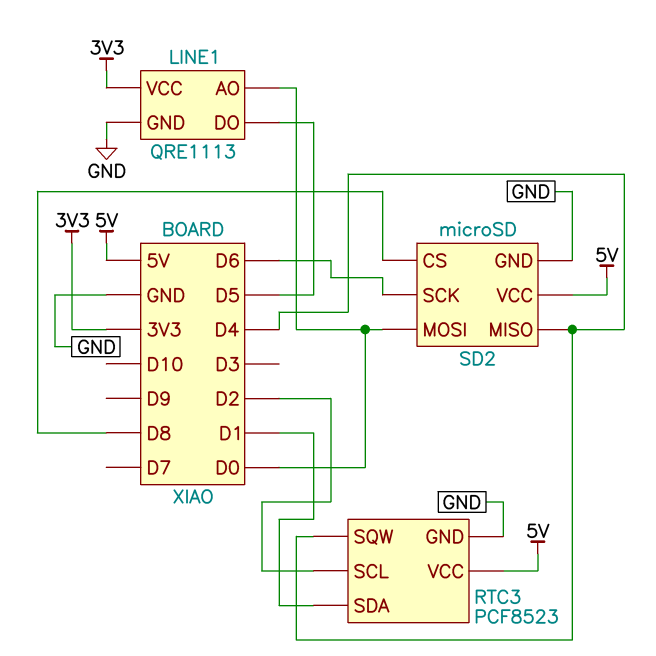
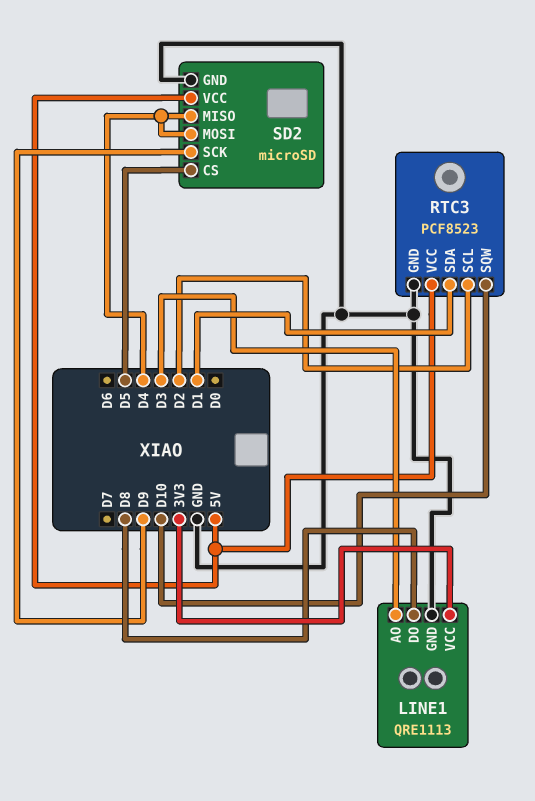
LINE1 pin AO: D0 -> D3
LINE1 pin DO: D5 -> D8
RTC3 pin SQW: D4 -> D10
SD2 pin CS: D8 -> D5
SD2 pin MOSI: D0 -> D4
SD2 pin SCK: D6 -> D9

